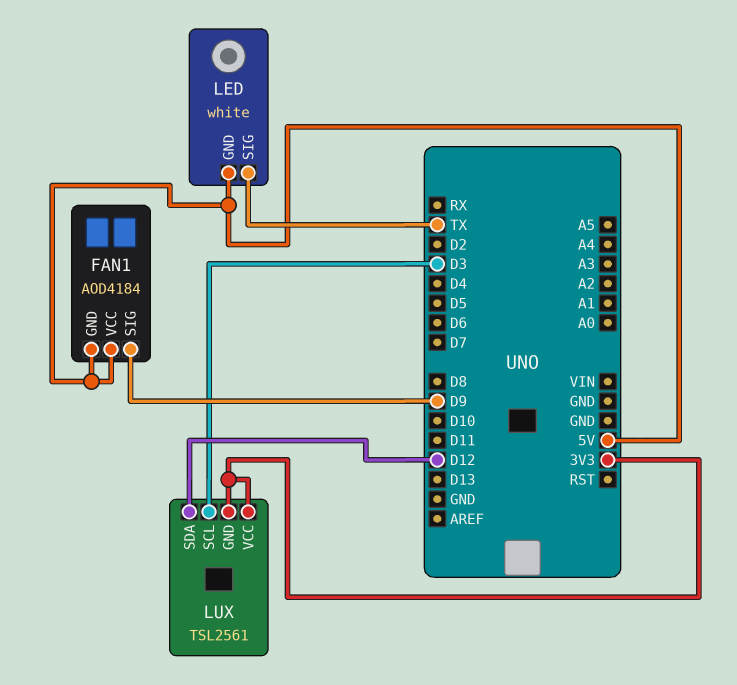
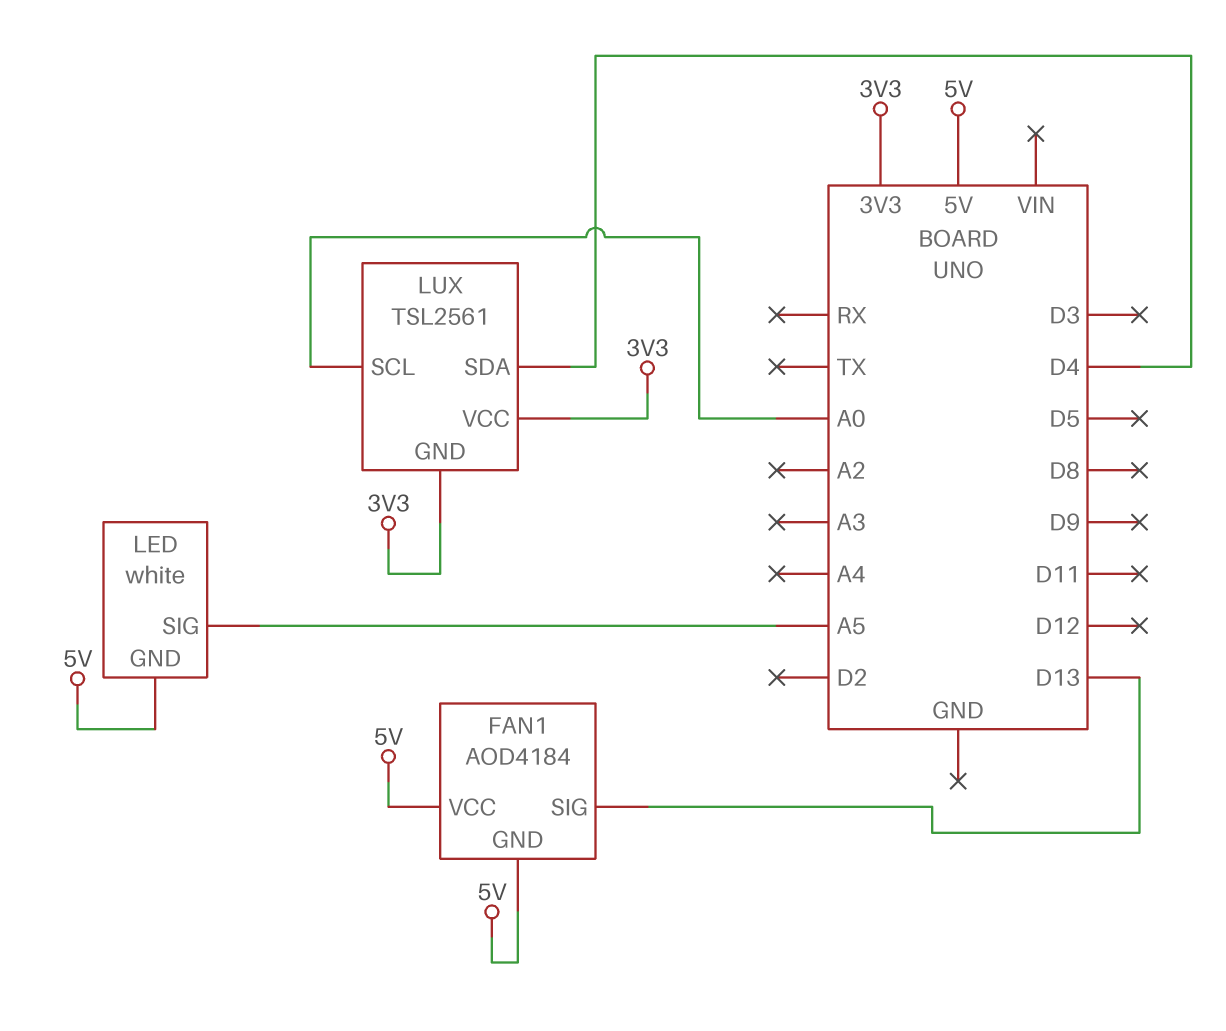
FAN1 pin SIG: D9 -> D13
LED pin SIG: TX -> A5
LUX pin SCL: D3 -> A0
LUX pin SDA: D12 -> D4

